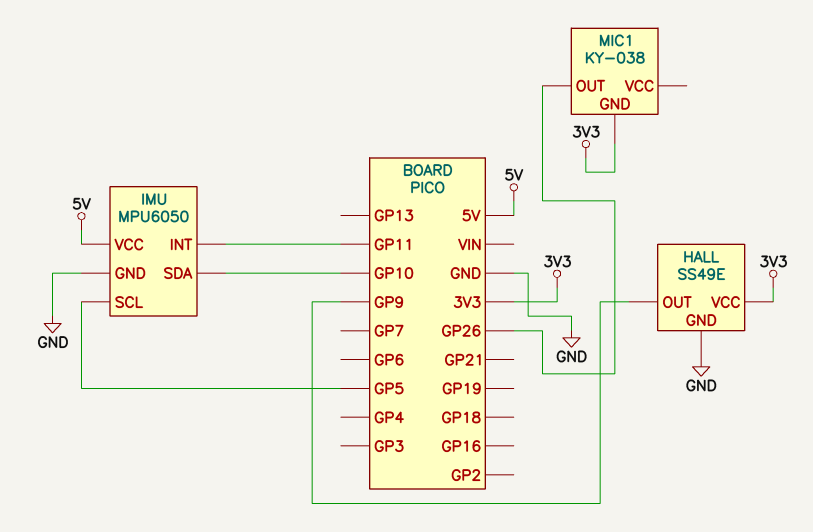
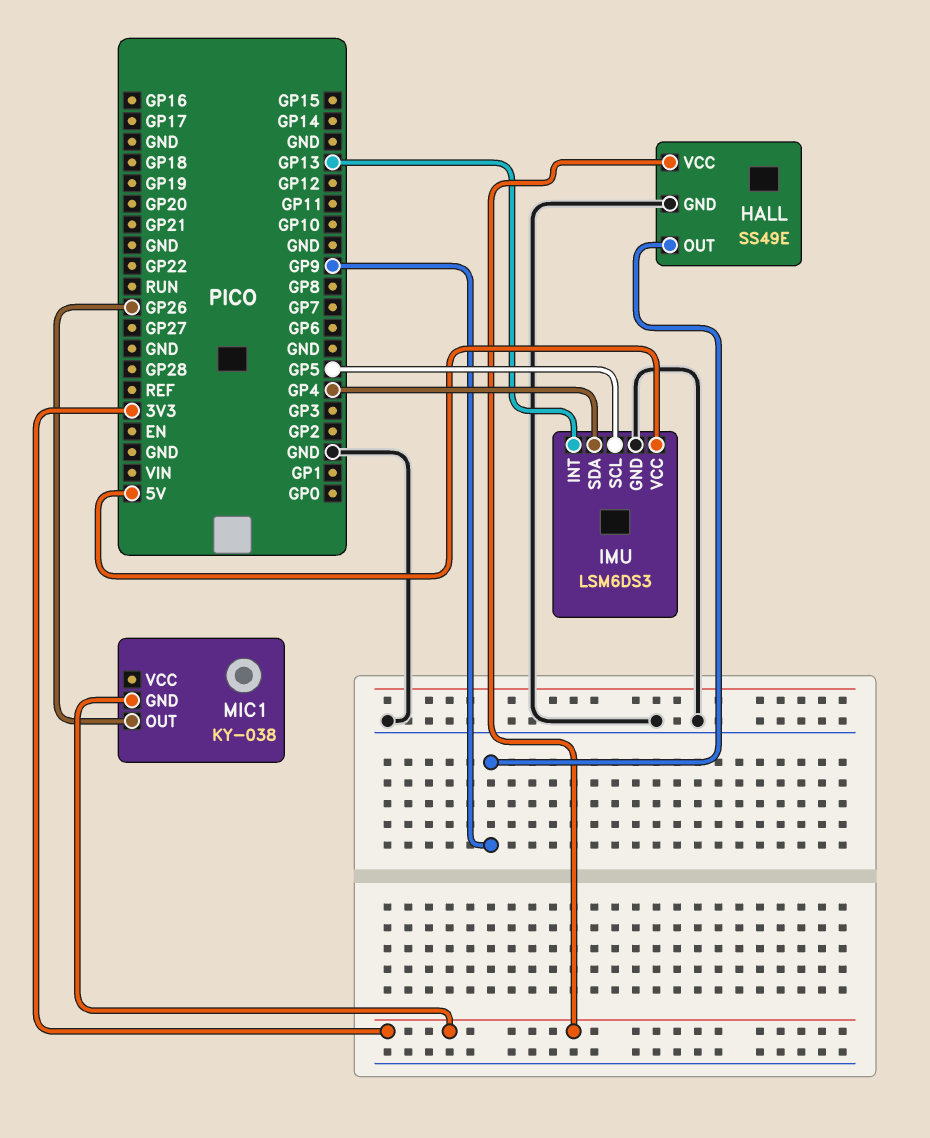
IMU: MPU6050 -> LSM6DS3
IMU pin INT: GP11 -> GP13
IMU pin SDA: GP10 -> GP4

